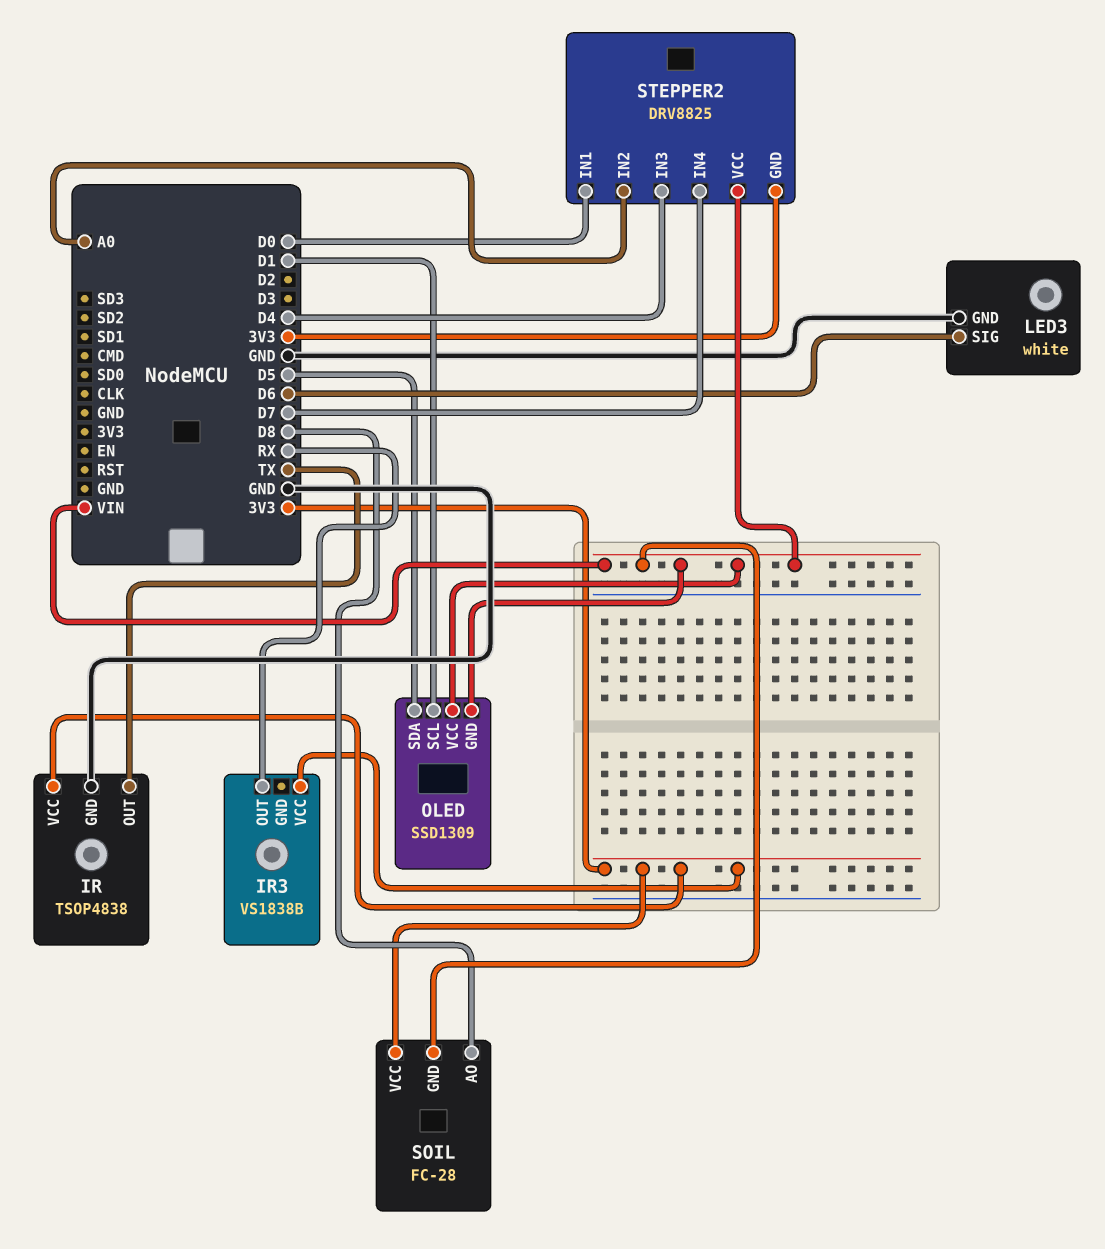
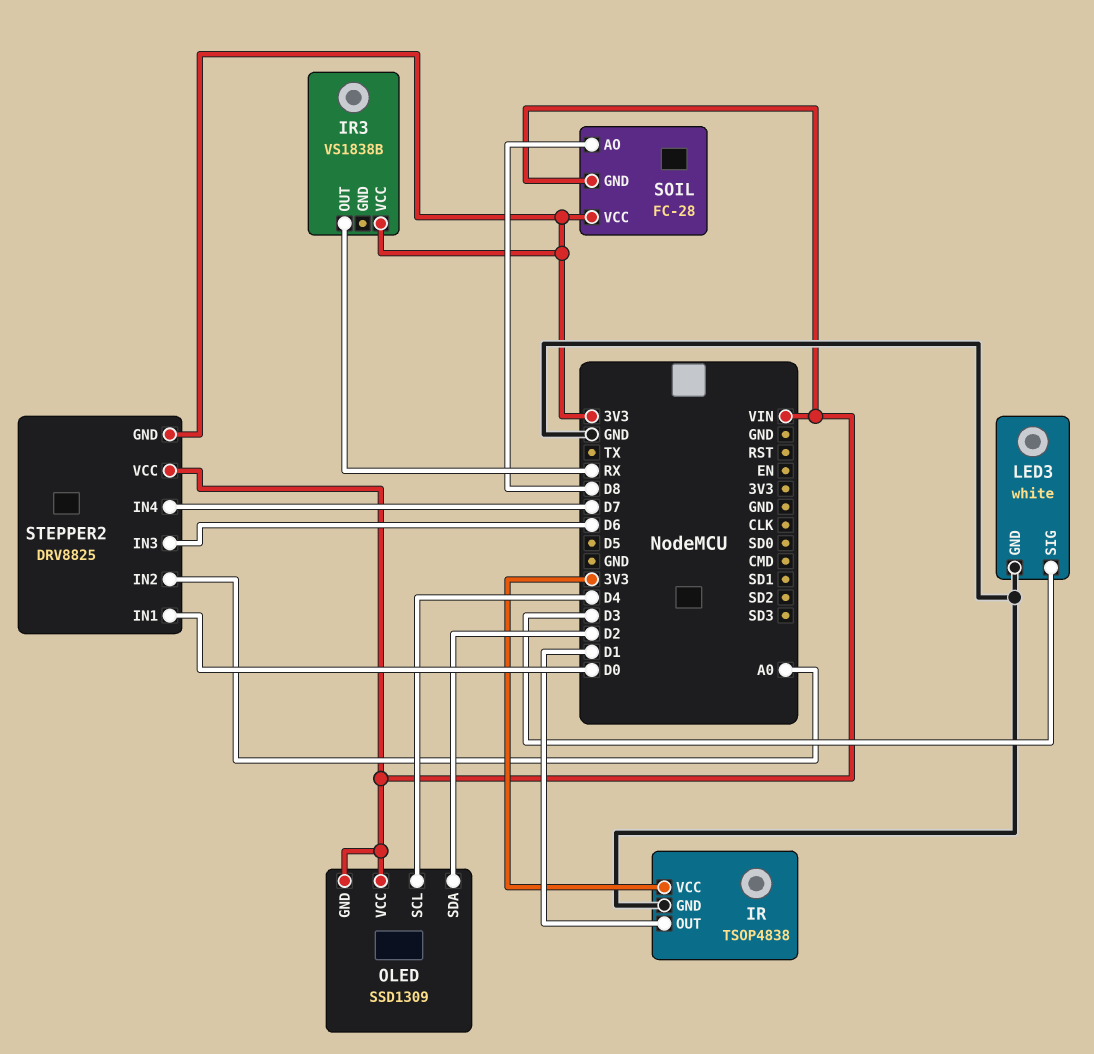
IR pin OUT: TX -> D1
LED3 pin SIG: D6 -> D3
OLED pin SCL: D1 -> D4
OLED pin SDA: D5 -> D2
STEPPER2 pin IN3: D4 -> D6

